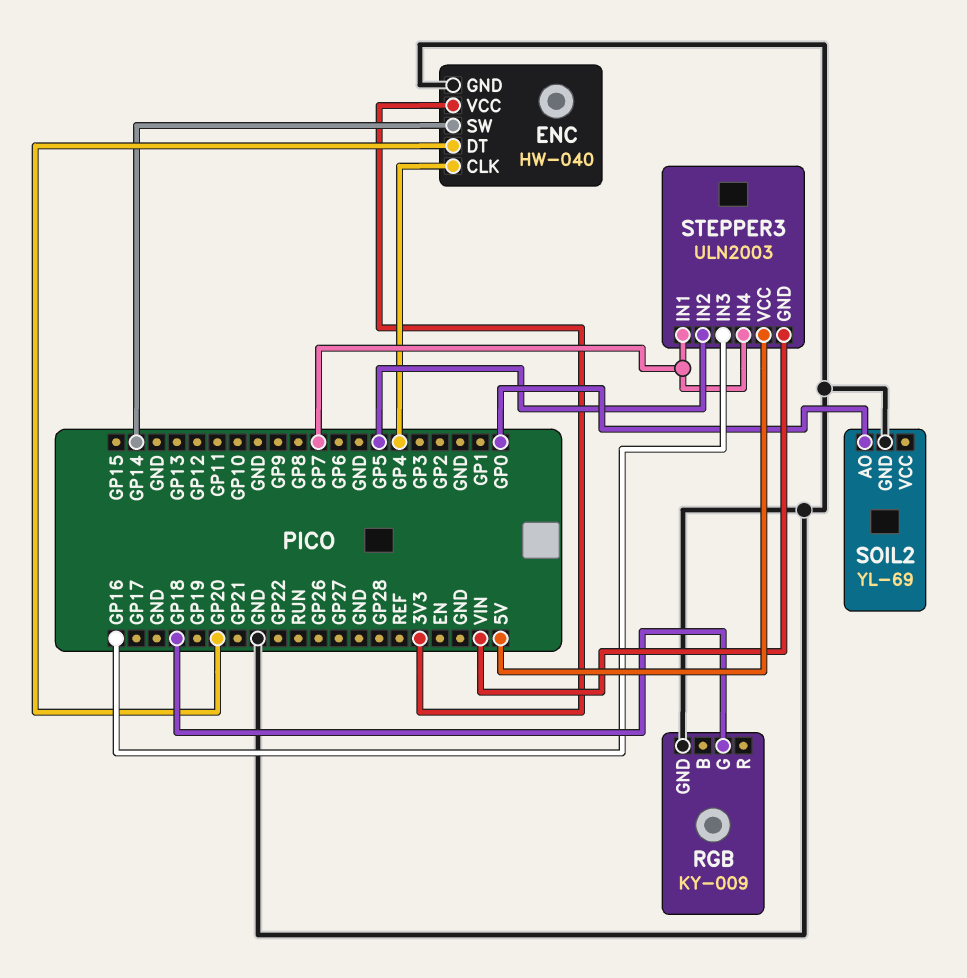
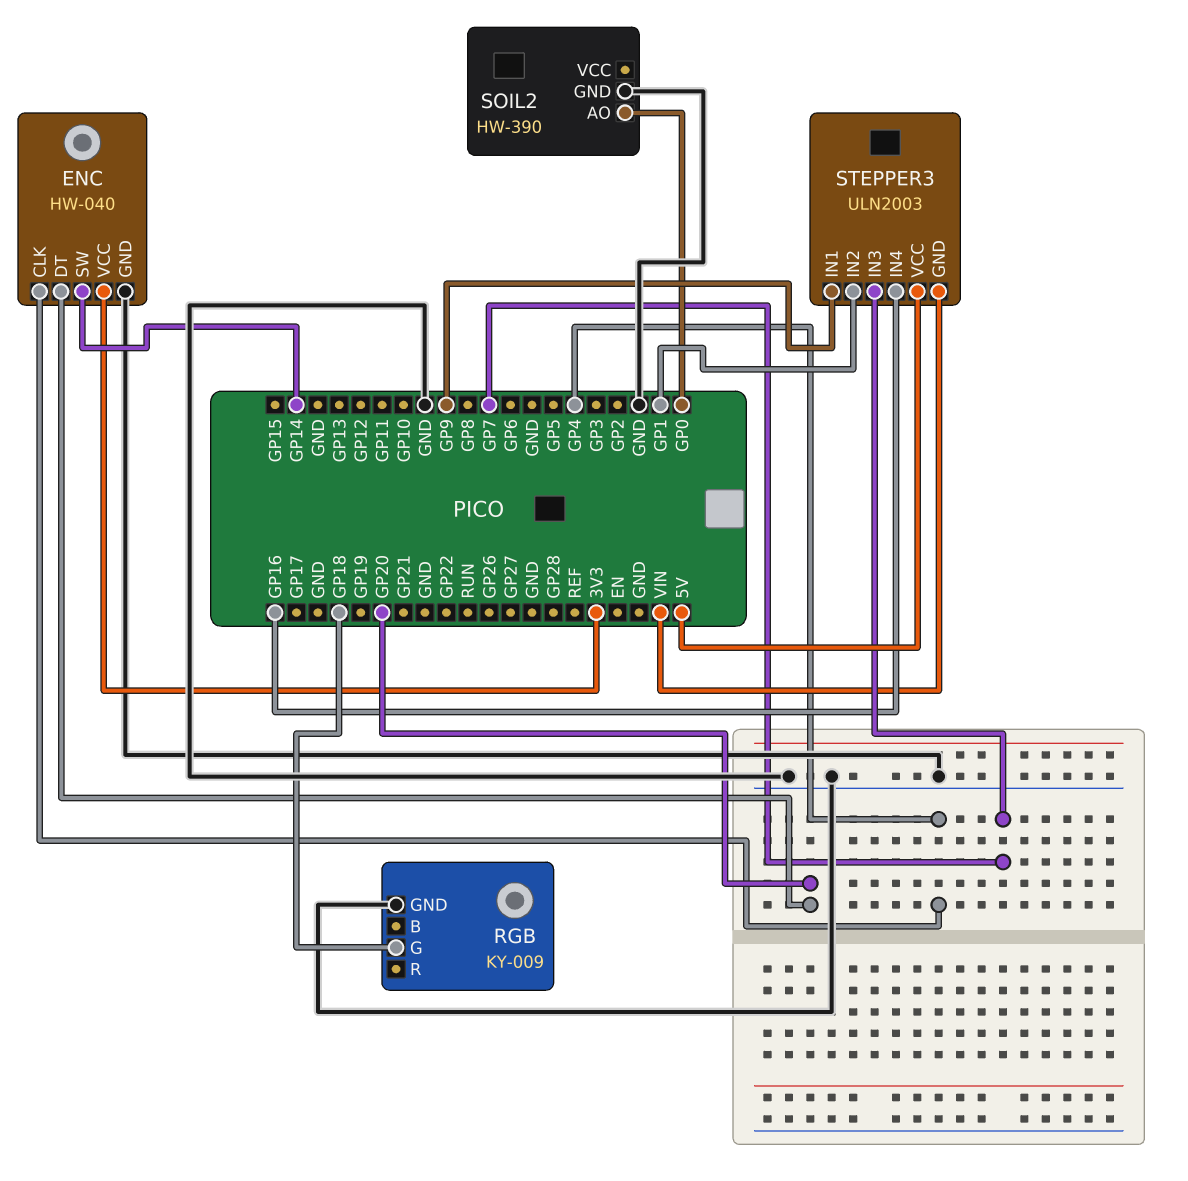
SOIL2: YL-69 -> HW-390
STEPPER3 pin IN1: GP7 -> GP9
STEPPER3 pin IN2: GP5 -> GP1
STEPPER3 pin IN3: GP16 -> GP7
STEPPER3 pin IN4: GP7 -> GP16

